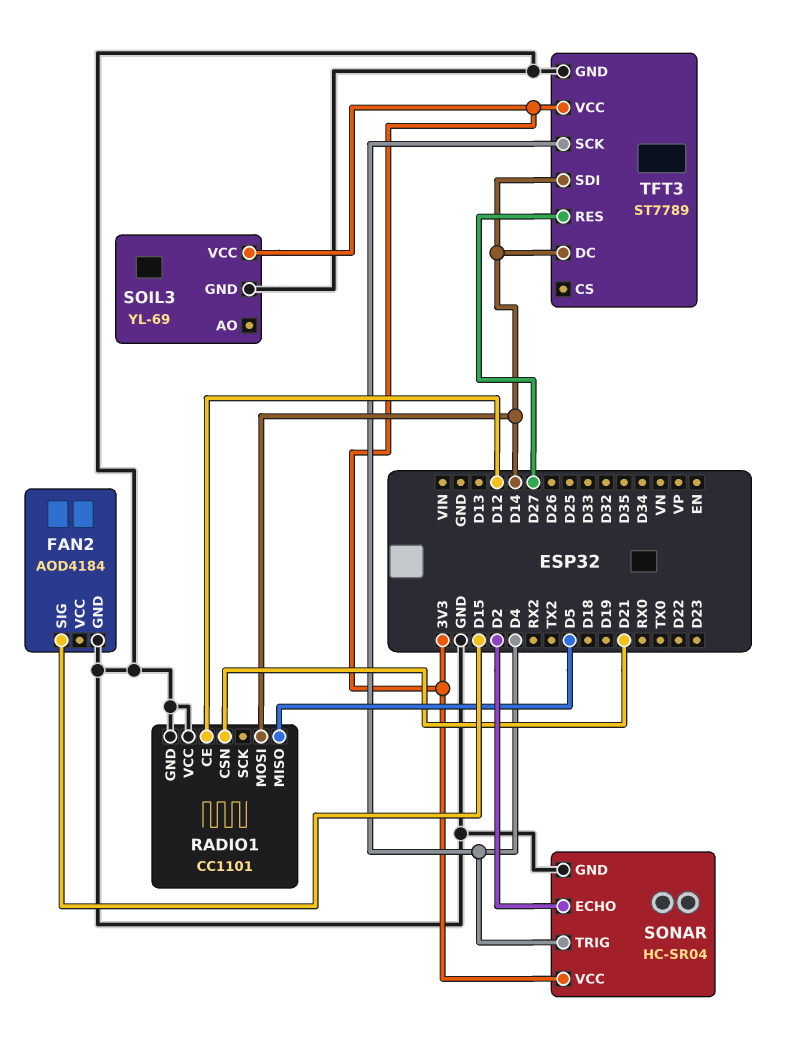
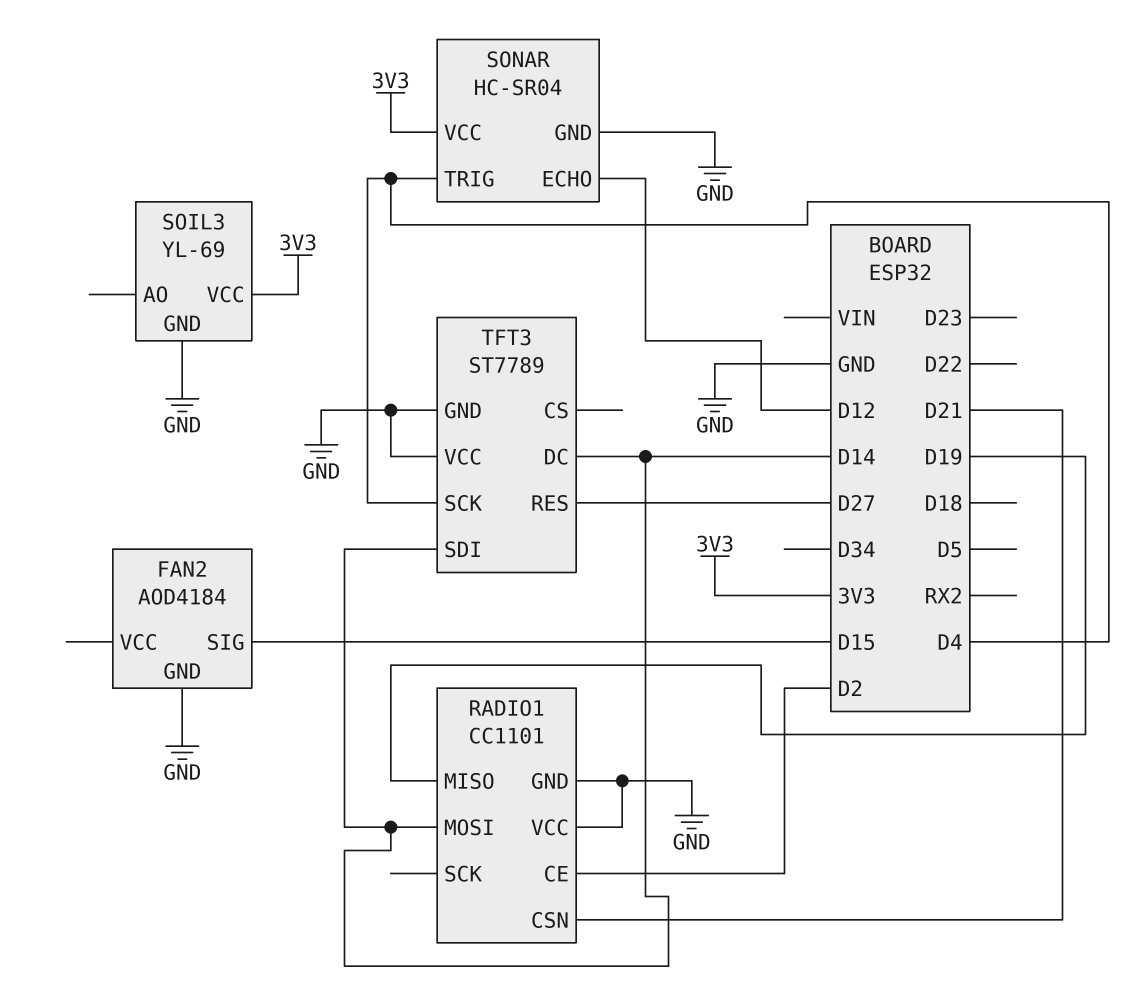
RADIO1 pin CE: D12 -> D2
RADIO1 pin MISO: D5 -> D19
SONAR pin ECHO: D2 -> D12
TFT3 pin VCC: 3V3 -> GND

